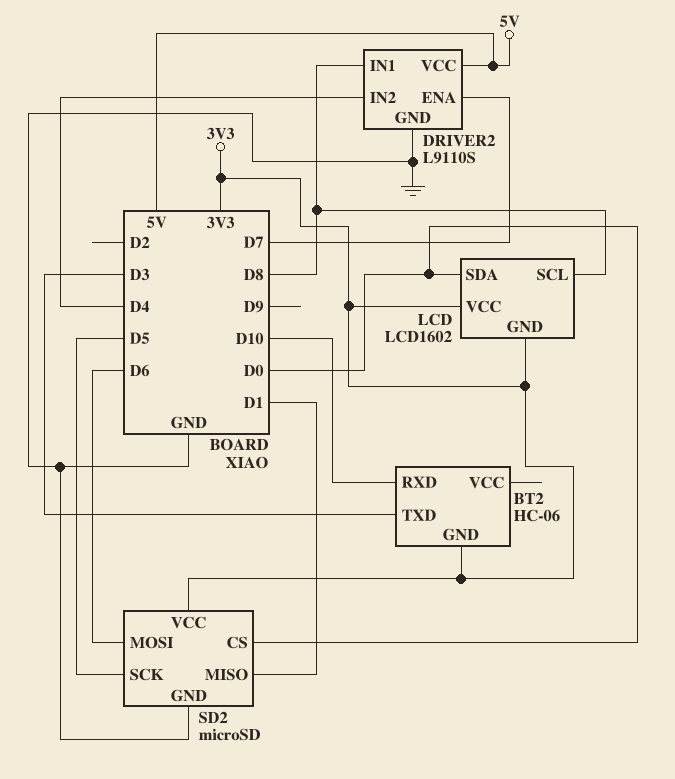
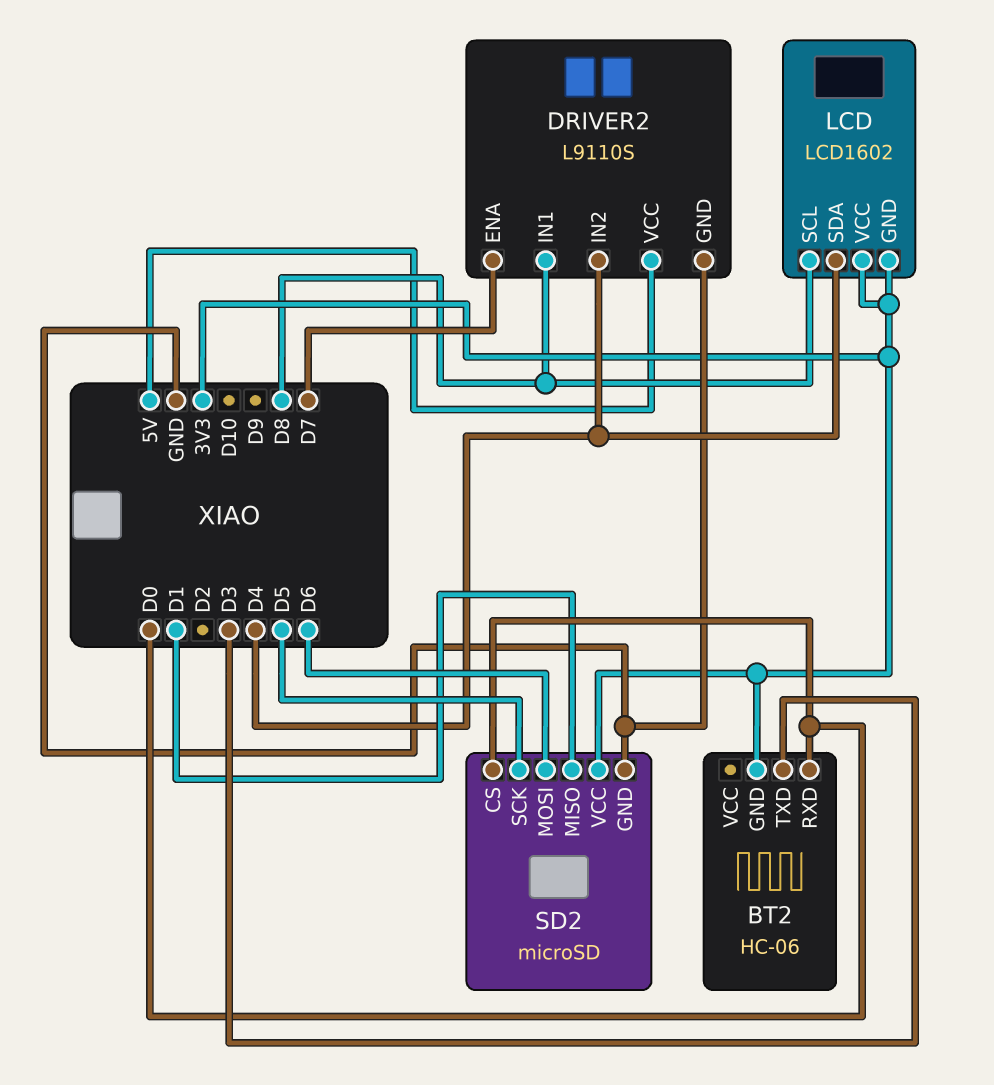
BT2 pin RXD: D10 -> D0
LCD pin SDA: D0 -> D4

